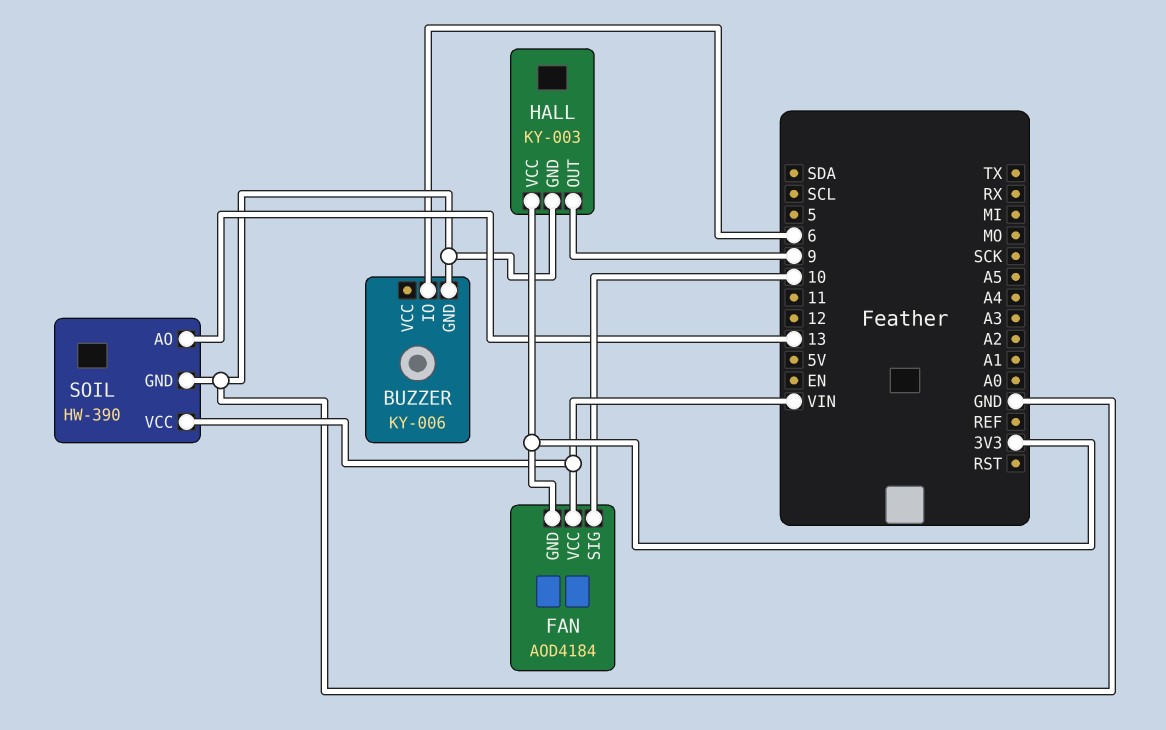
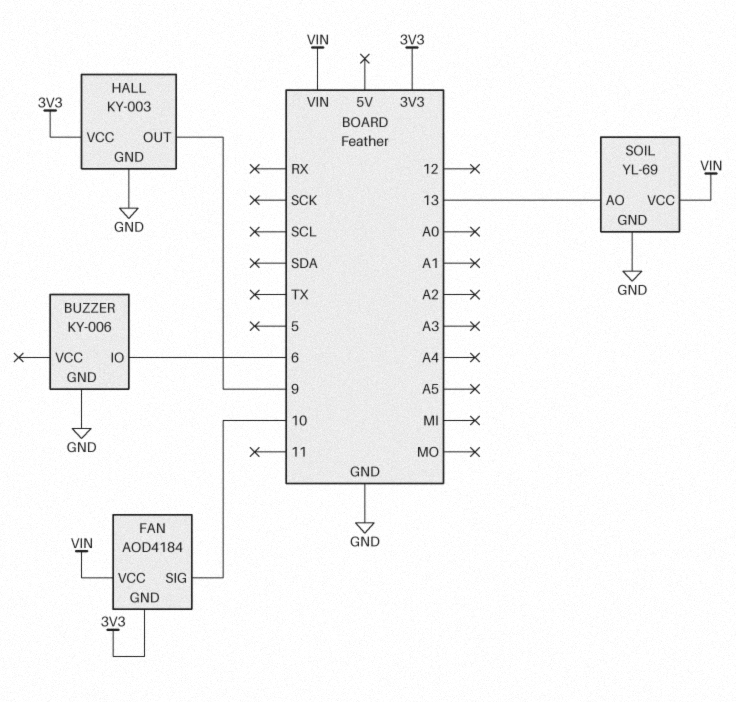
SOIL: HW-390 -> YL-69

